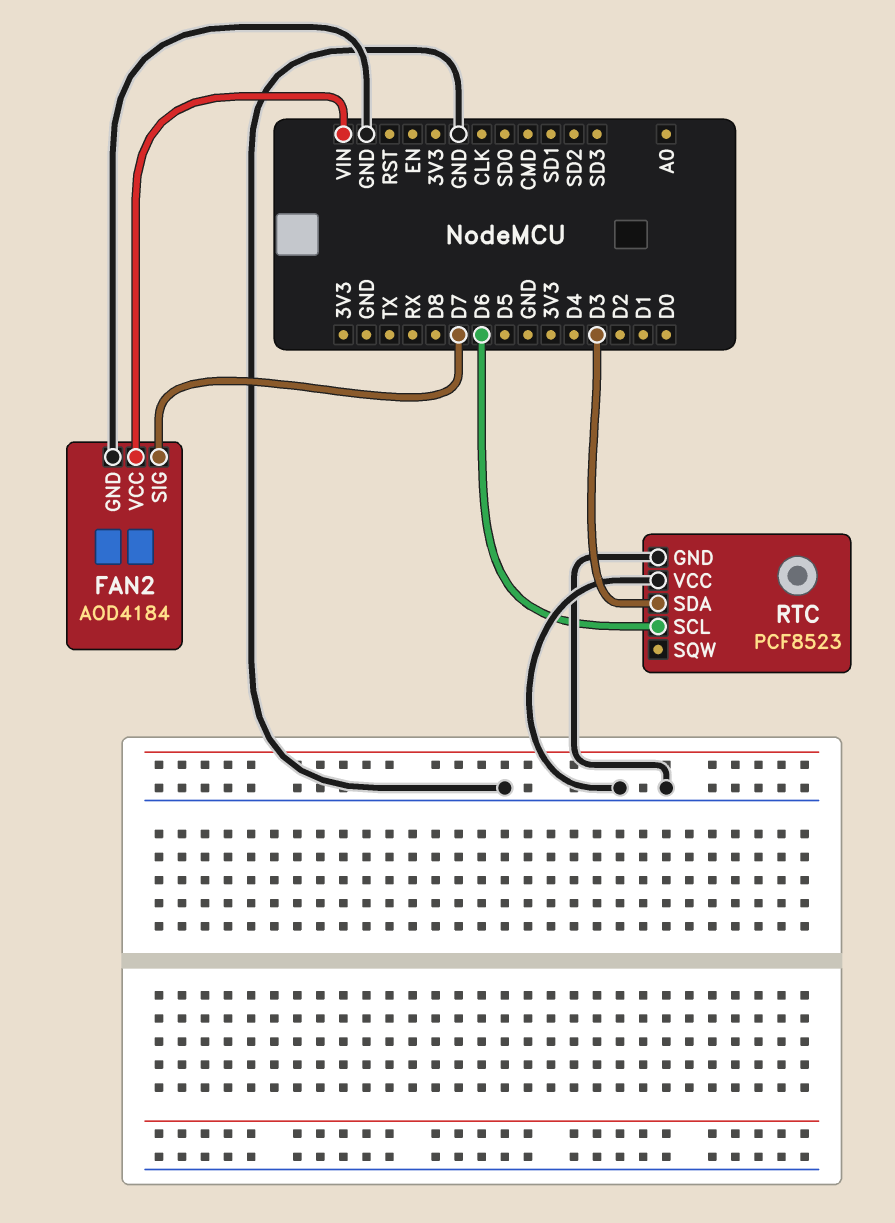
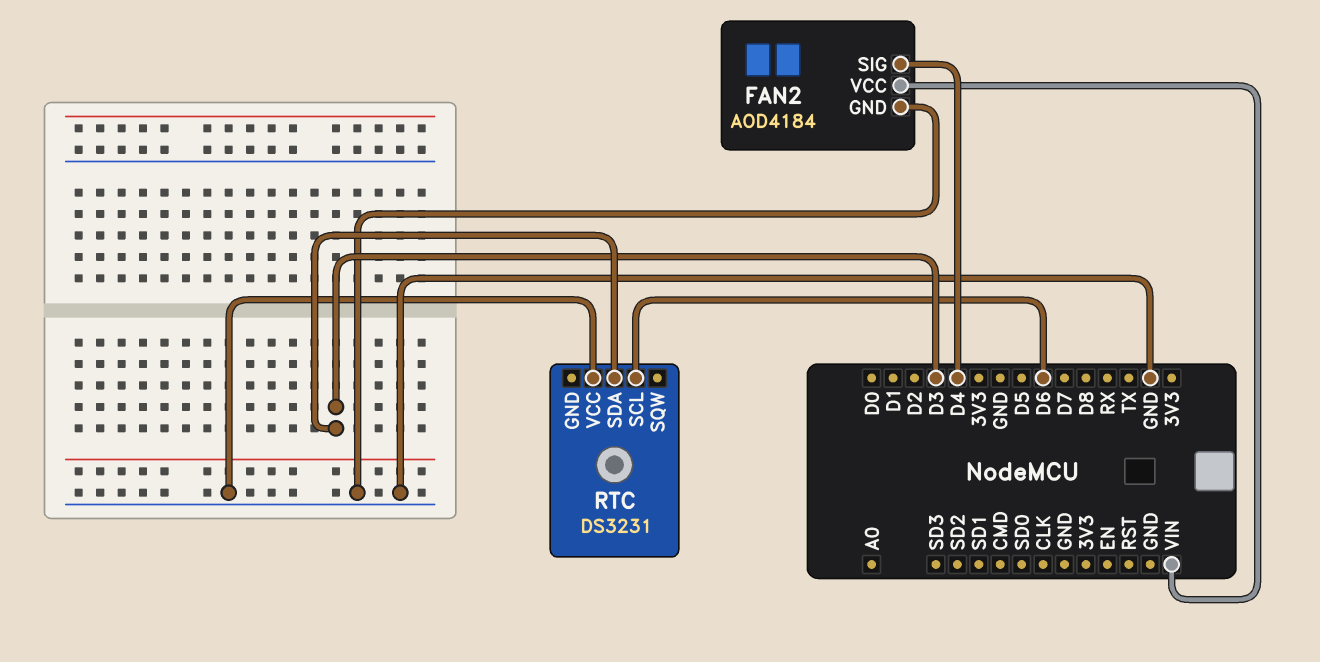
FAN2 pin SIG: D7 -> D4
RTC: PCF8523 -> DS3231
RTC pin GND: GND -> none

